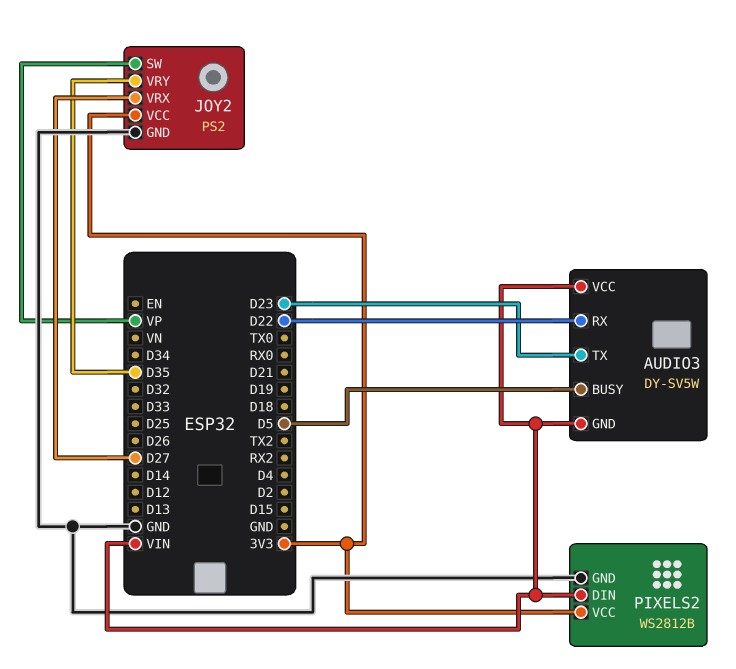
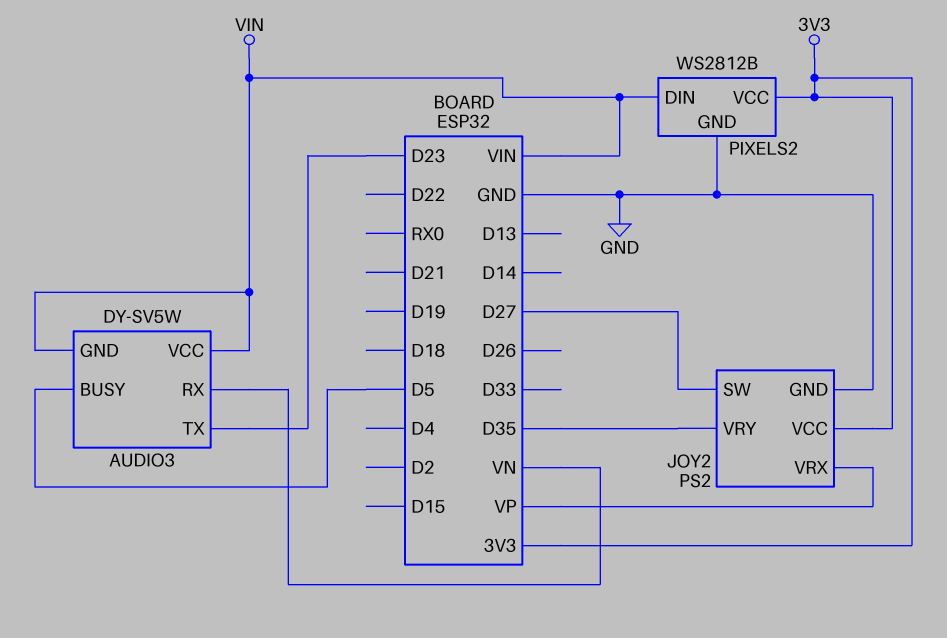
AUDIO3 pin RX: D22 -> VN
JOY2 pin SW: VP -> D27
JOY2 pin VRX: D27 -> VP

